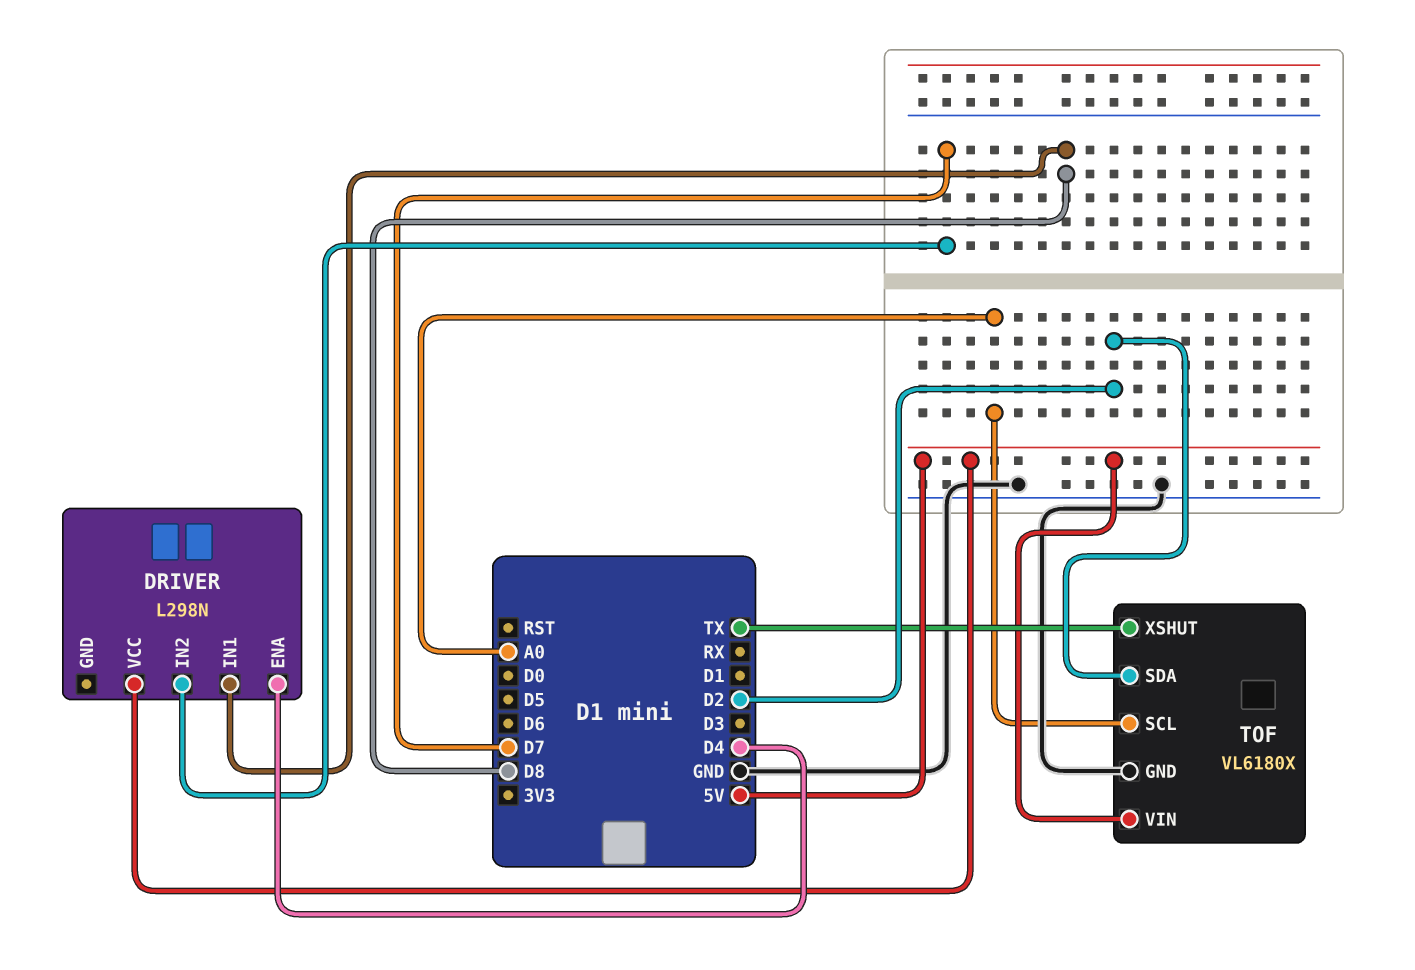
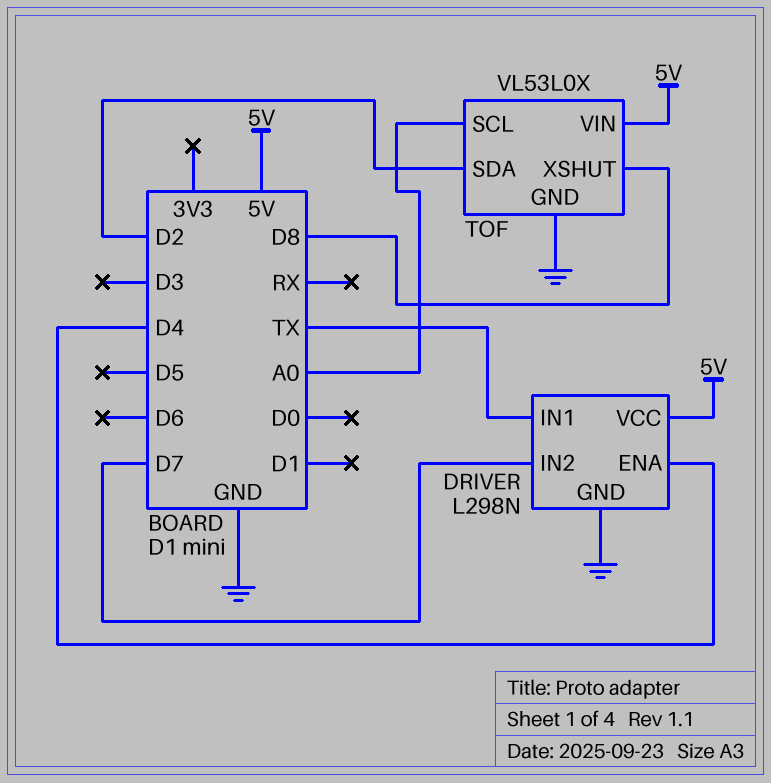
DRIVER pin GND: none -> GND
DRIVER pin IN1: D8 -> TX
TOF: VL6180X -> VL53L0X
TOF pin XSHUT: TX -> D8

